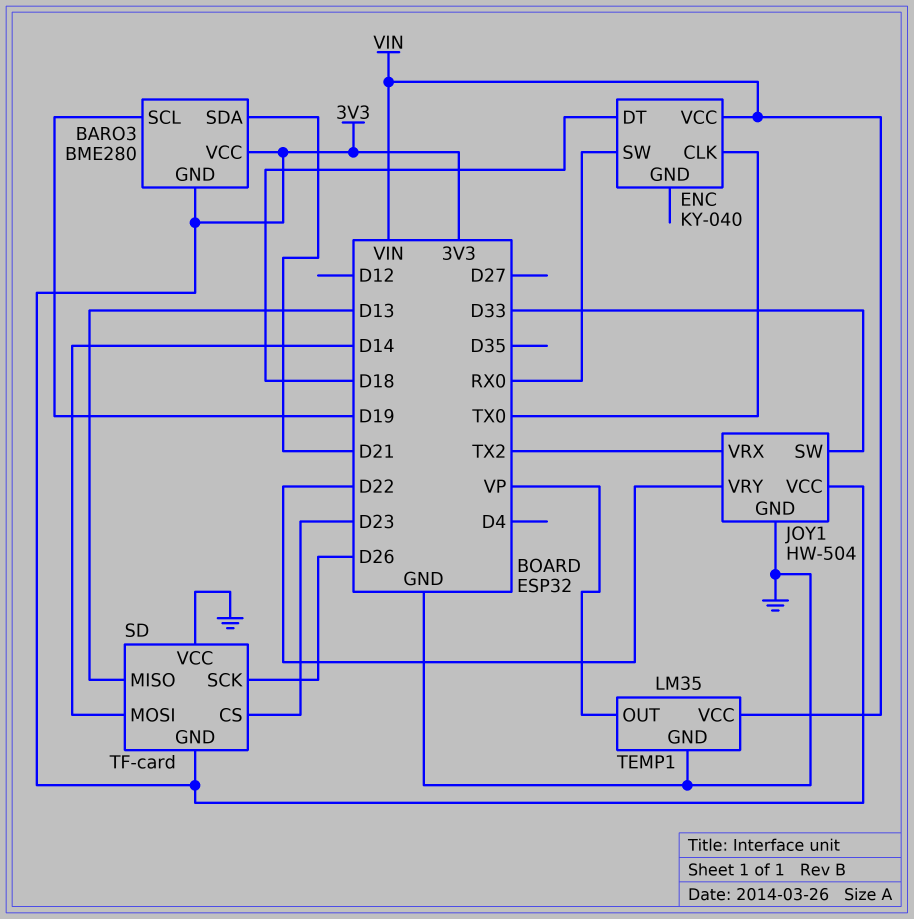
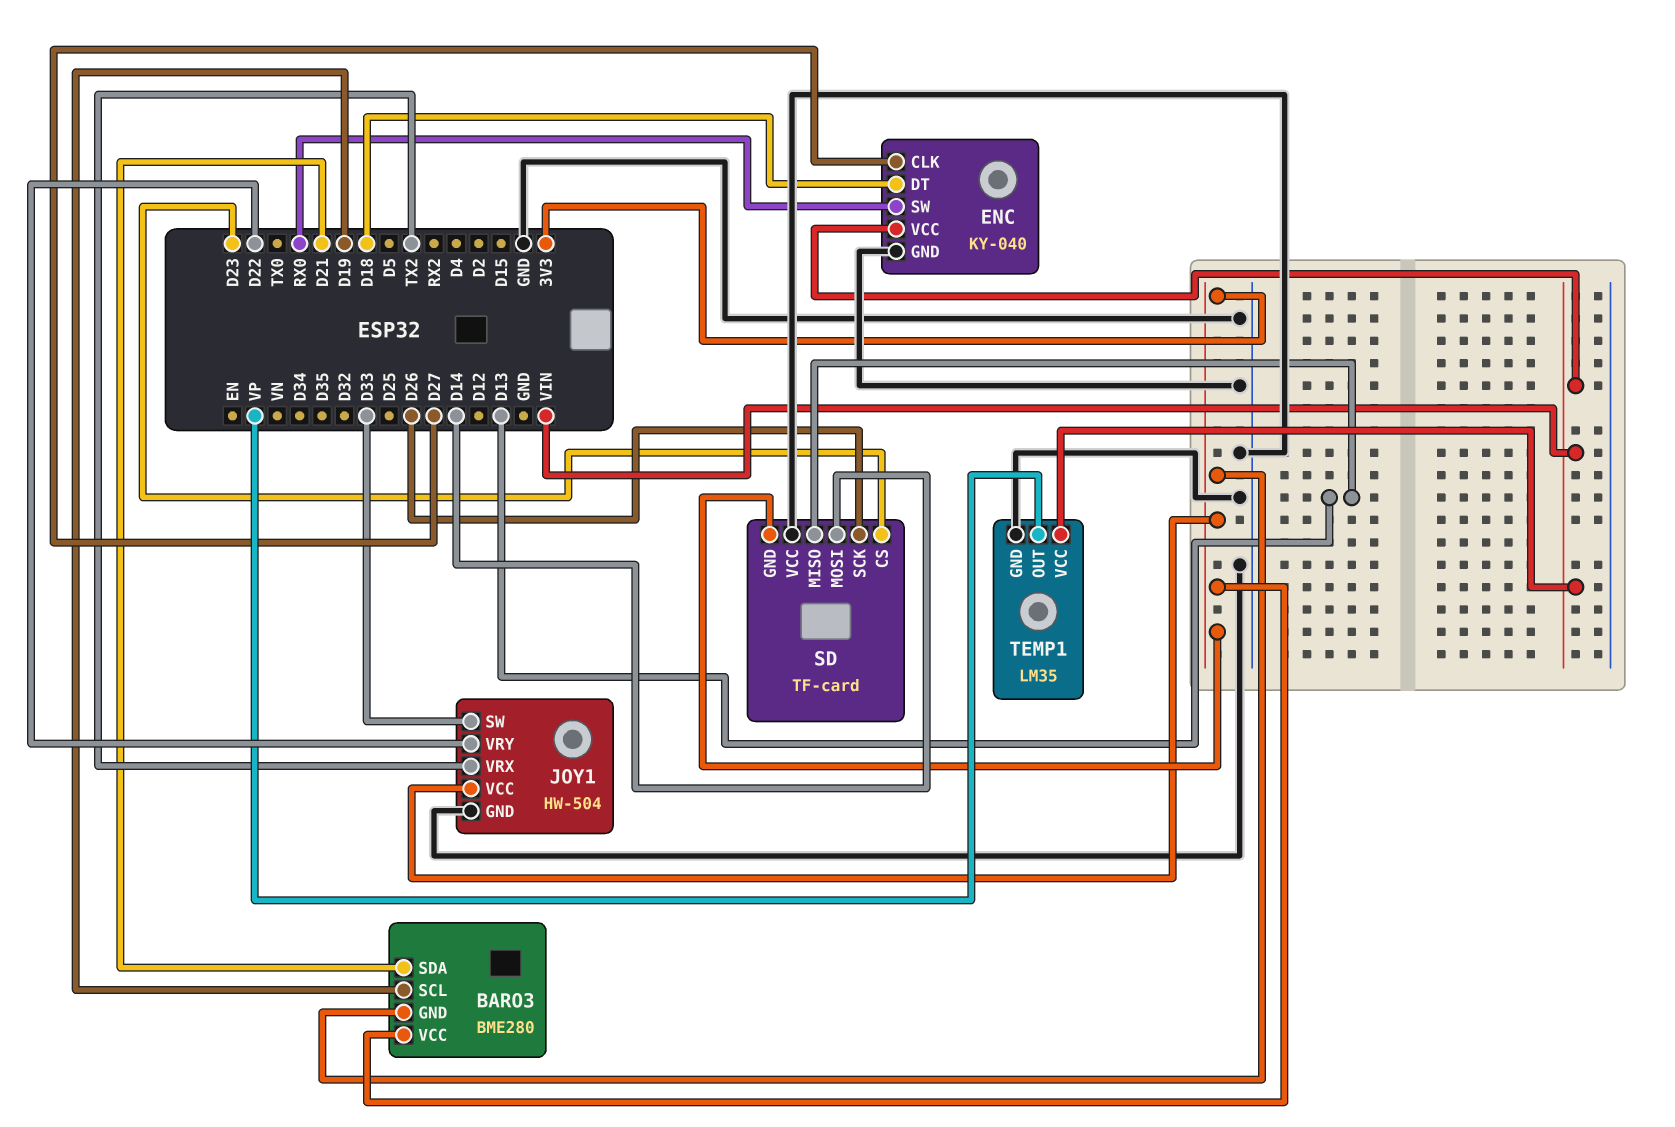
ENC pin CLK: TX0 -> D27
ENC pin GND: none -> GND

